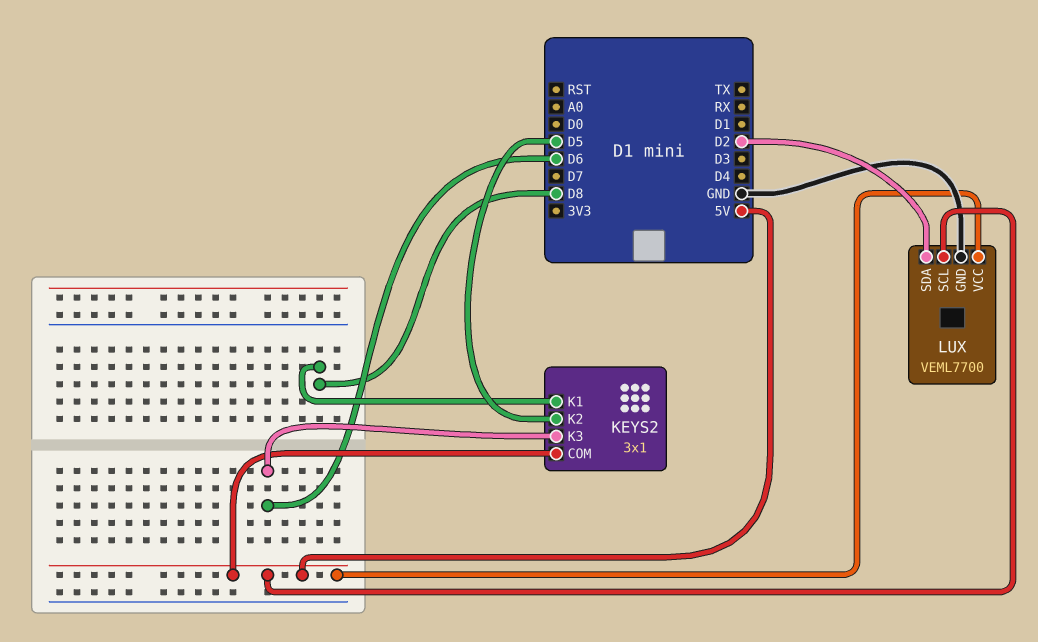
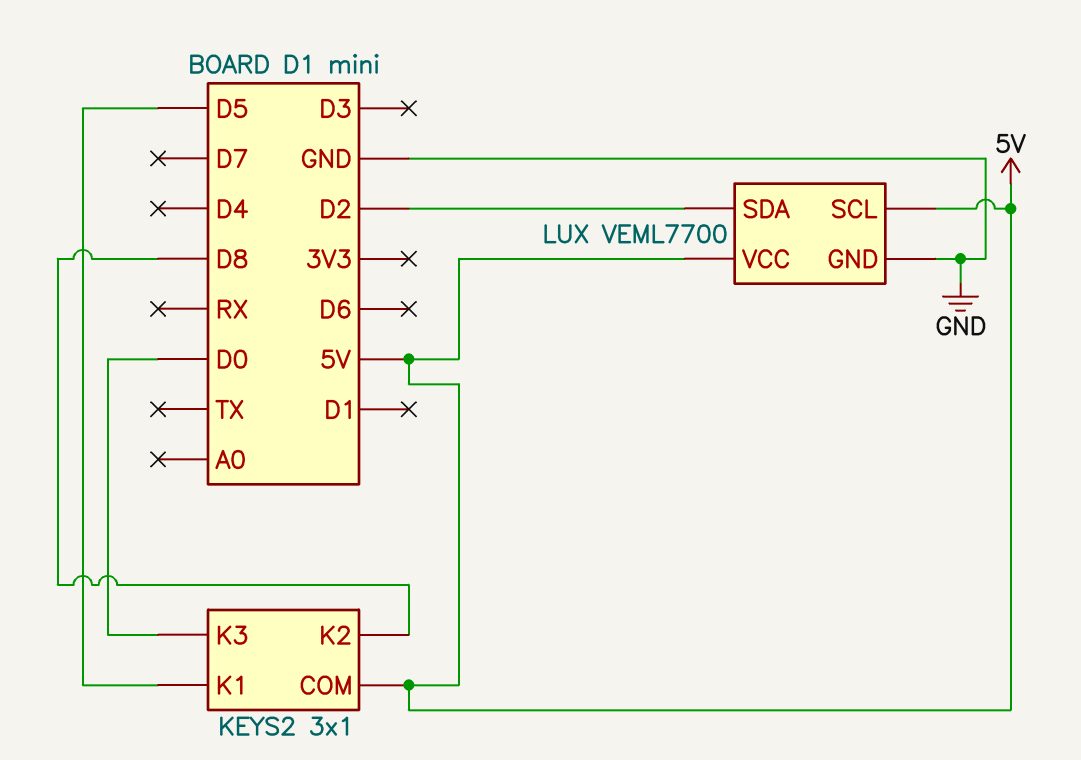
KEYS2 pin K1: D8 -> D5
KEYS2 pin K2: D5 -> D8
KEYS2 pin K3: D6 -> D0

